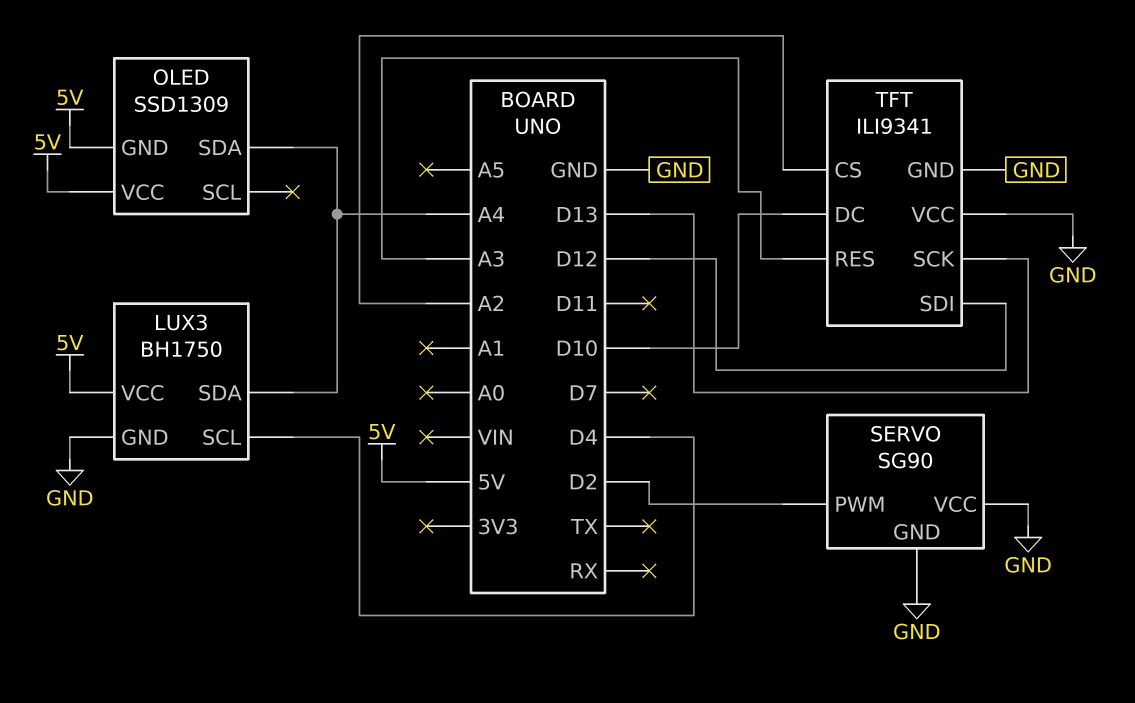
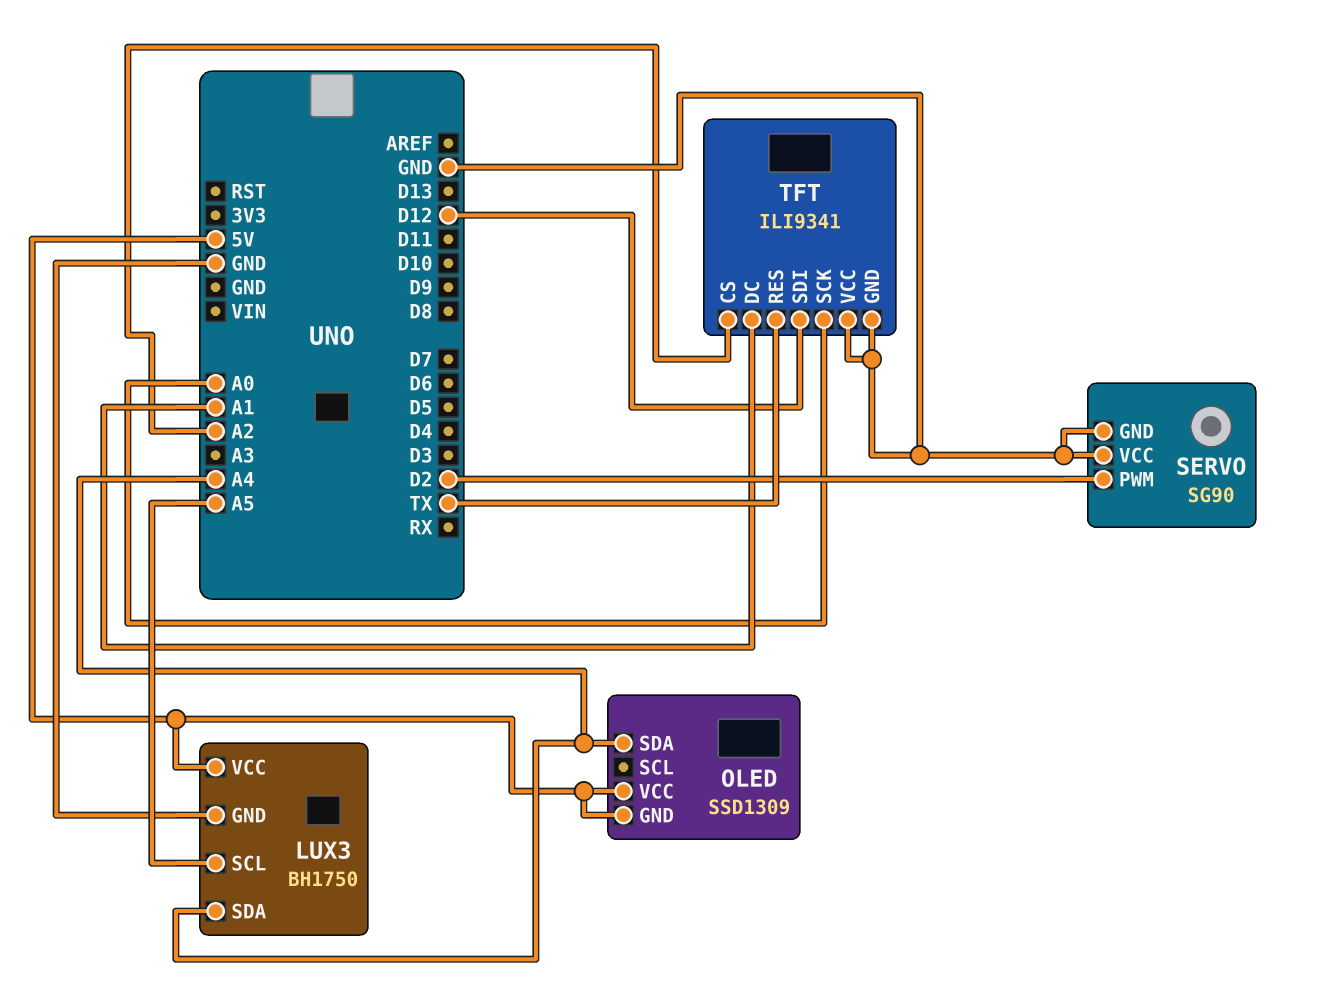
LUX3 pin SCL: D4 -> A5
TFT pin DC: D10 -> A1
TFT pin RES: A3 -> TX
TFT pin SCK: D13 -> A0

